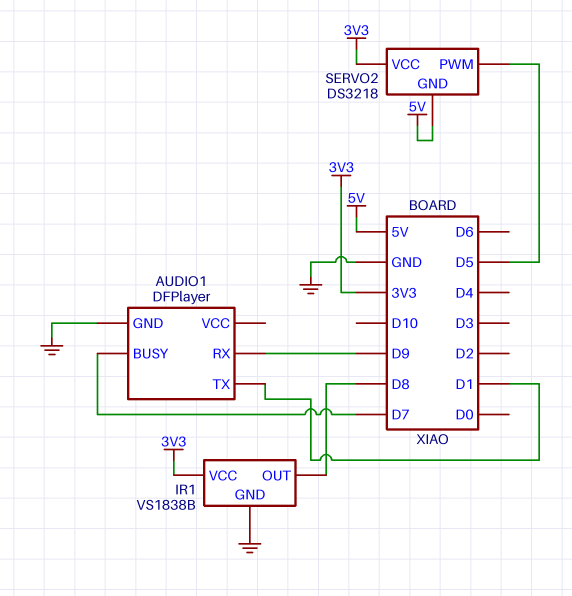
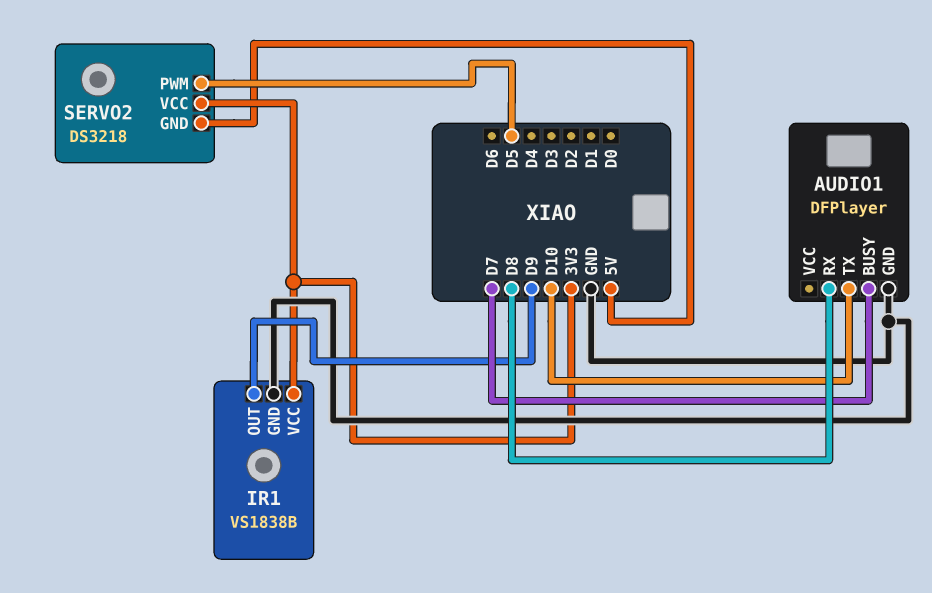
AUDIO1 pin RX: D9 -> D8
AUDIO1 pin TX: D1 -> D10
IR1 pin OUT: D8 -> D9

